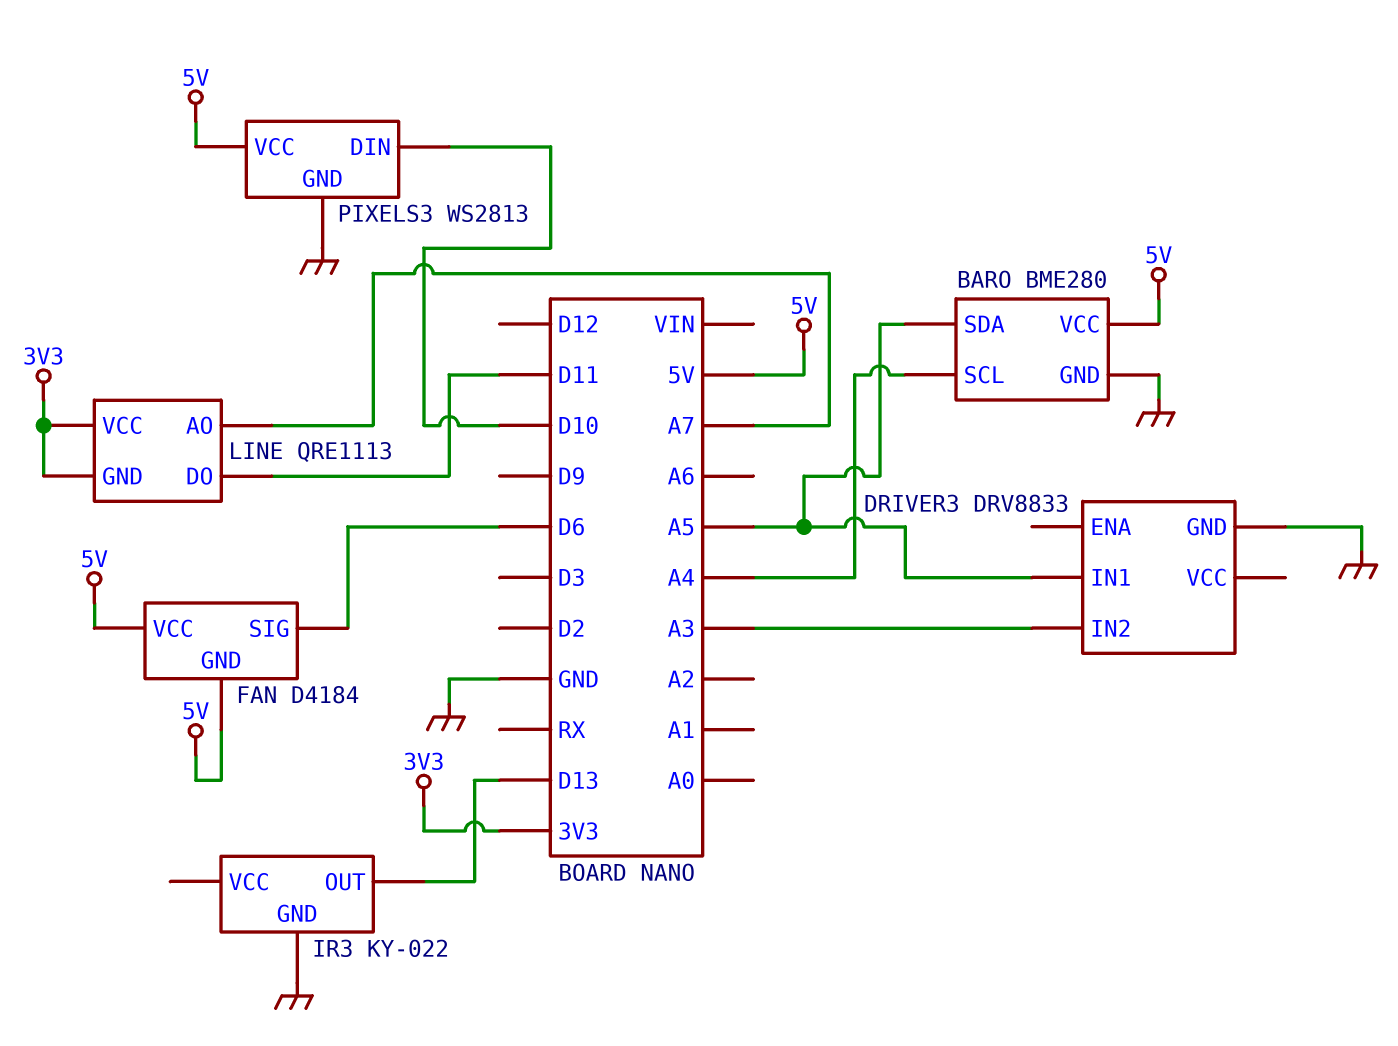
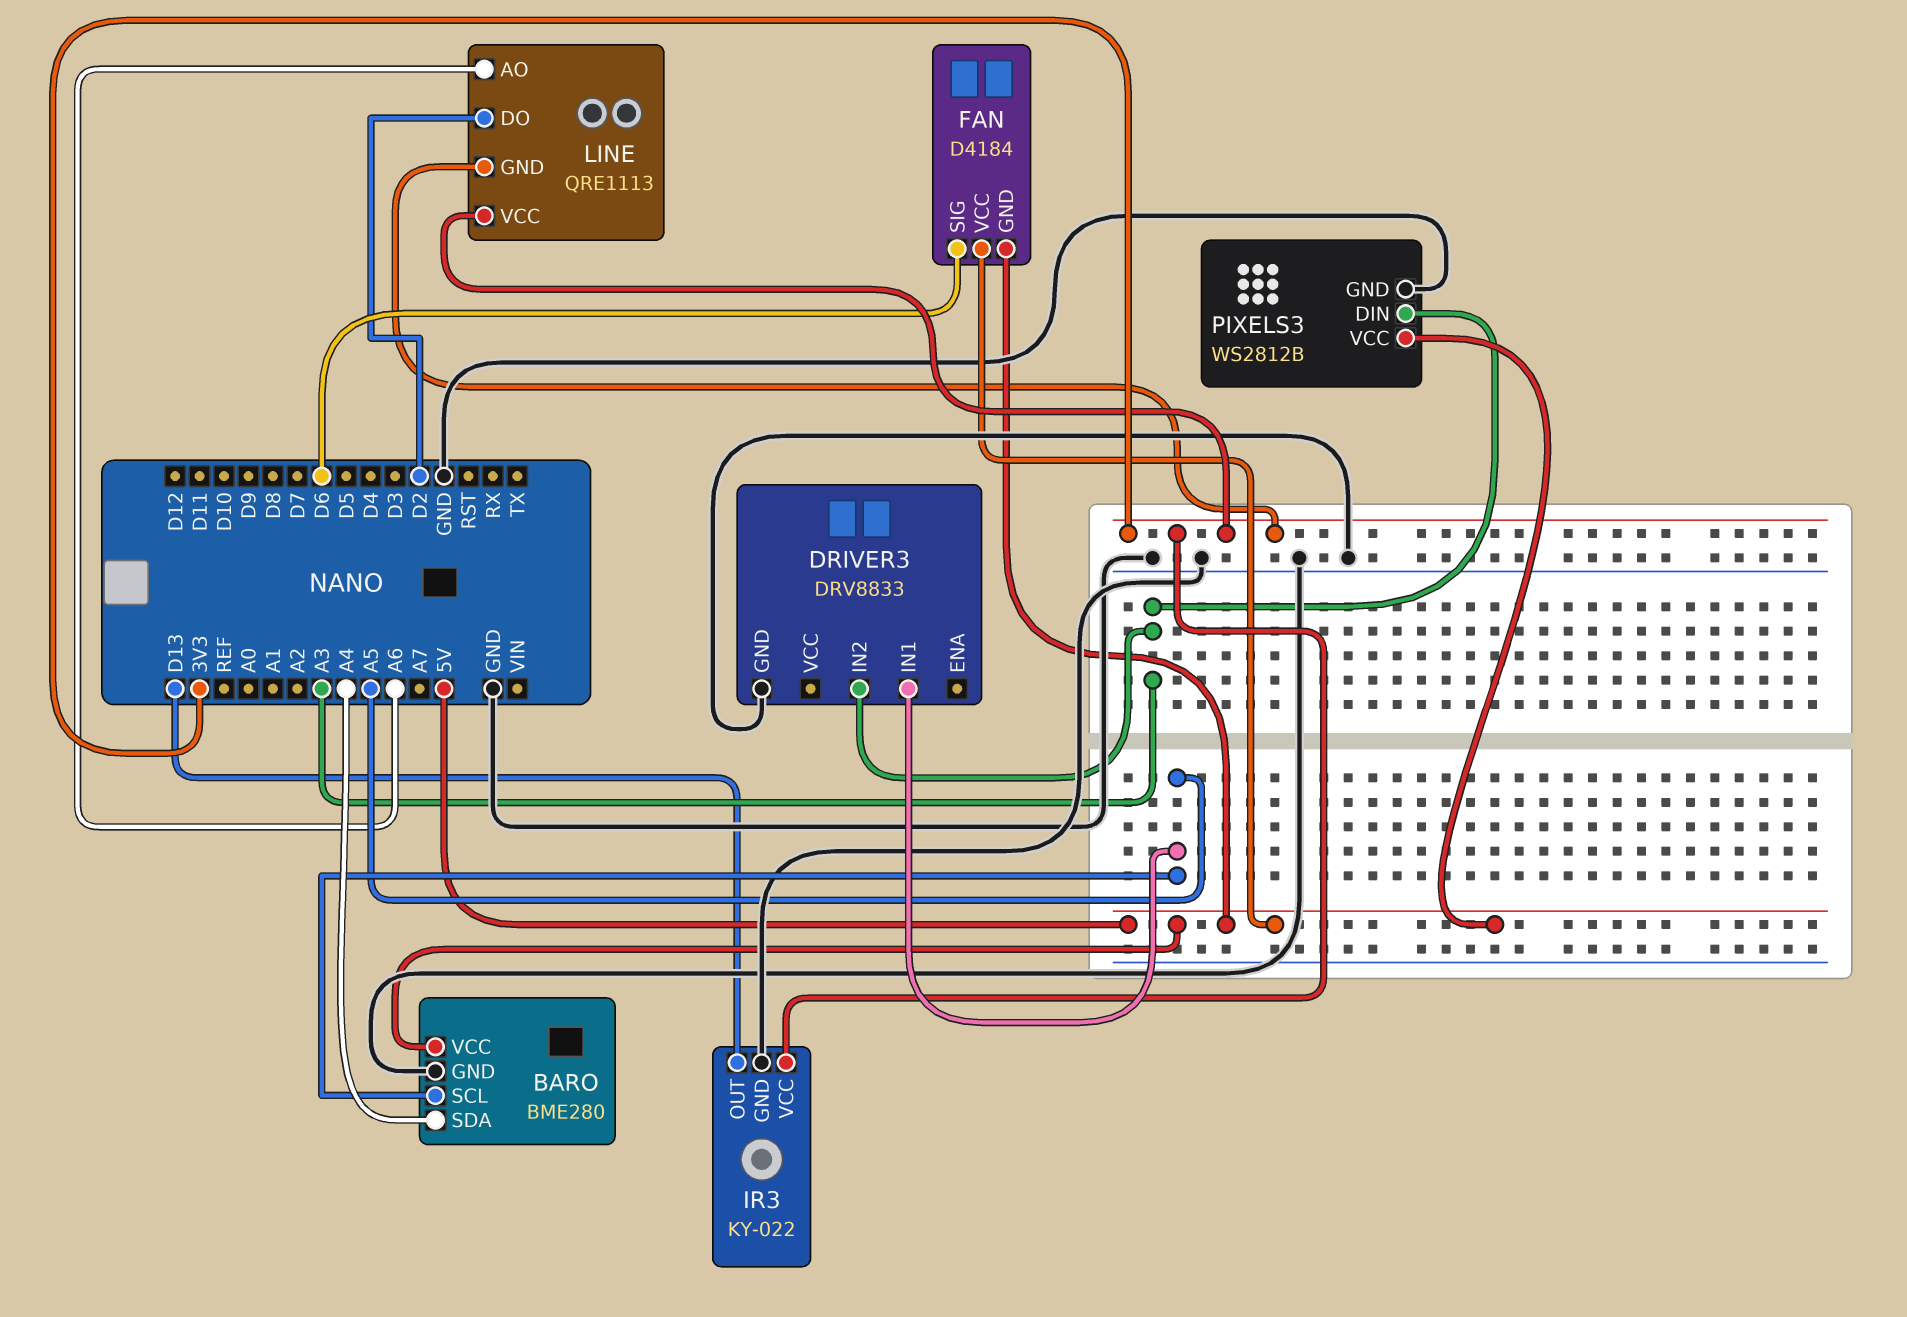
BARO pin SCL: A4 -> A5
BARO pin SDA: A5 -> A4
IR3 pin VCC: none -> 3V3
LINE pin AO: A7 -> A6
LINE pin DO: D11 -> D2
PIXELS3: WS2813 -> WS2812B
PIXELS3 pin DIN: D10 -> A3

